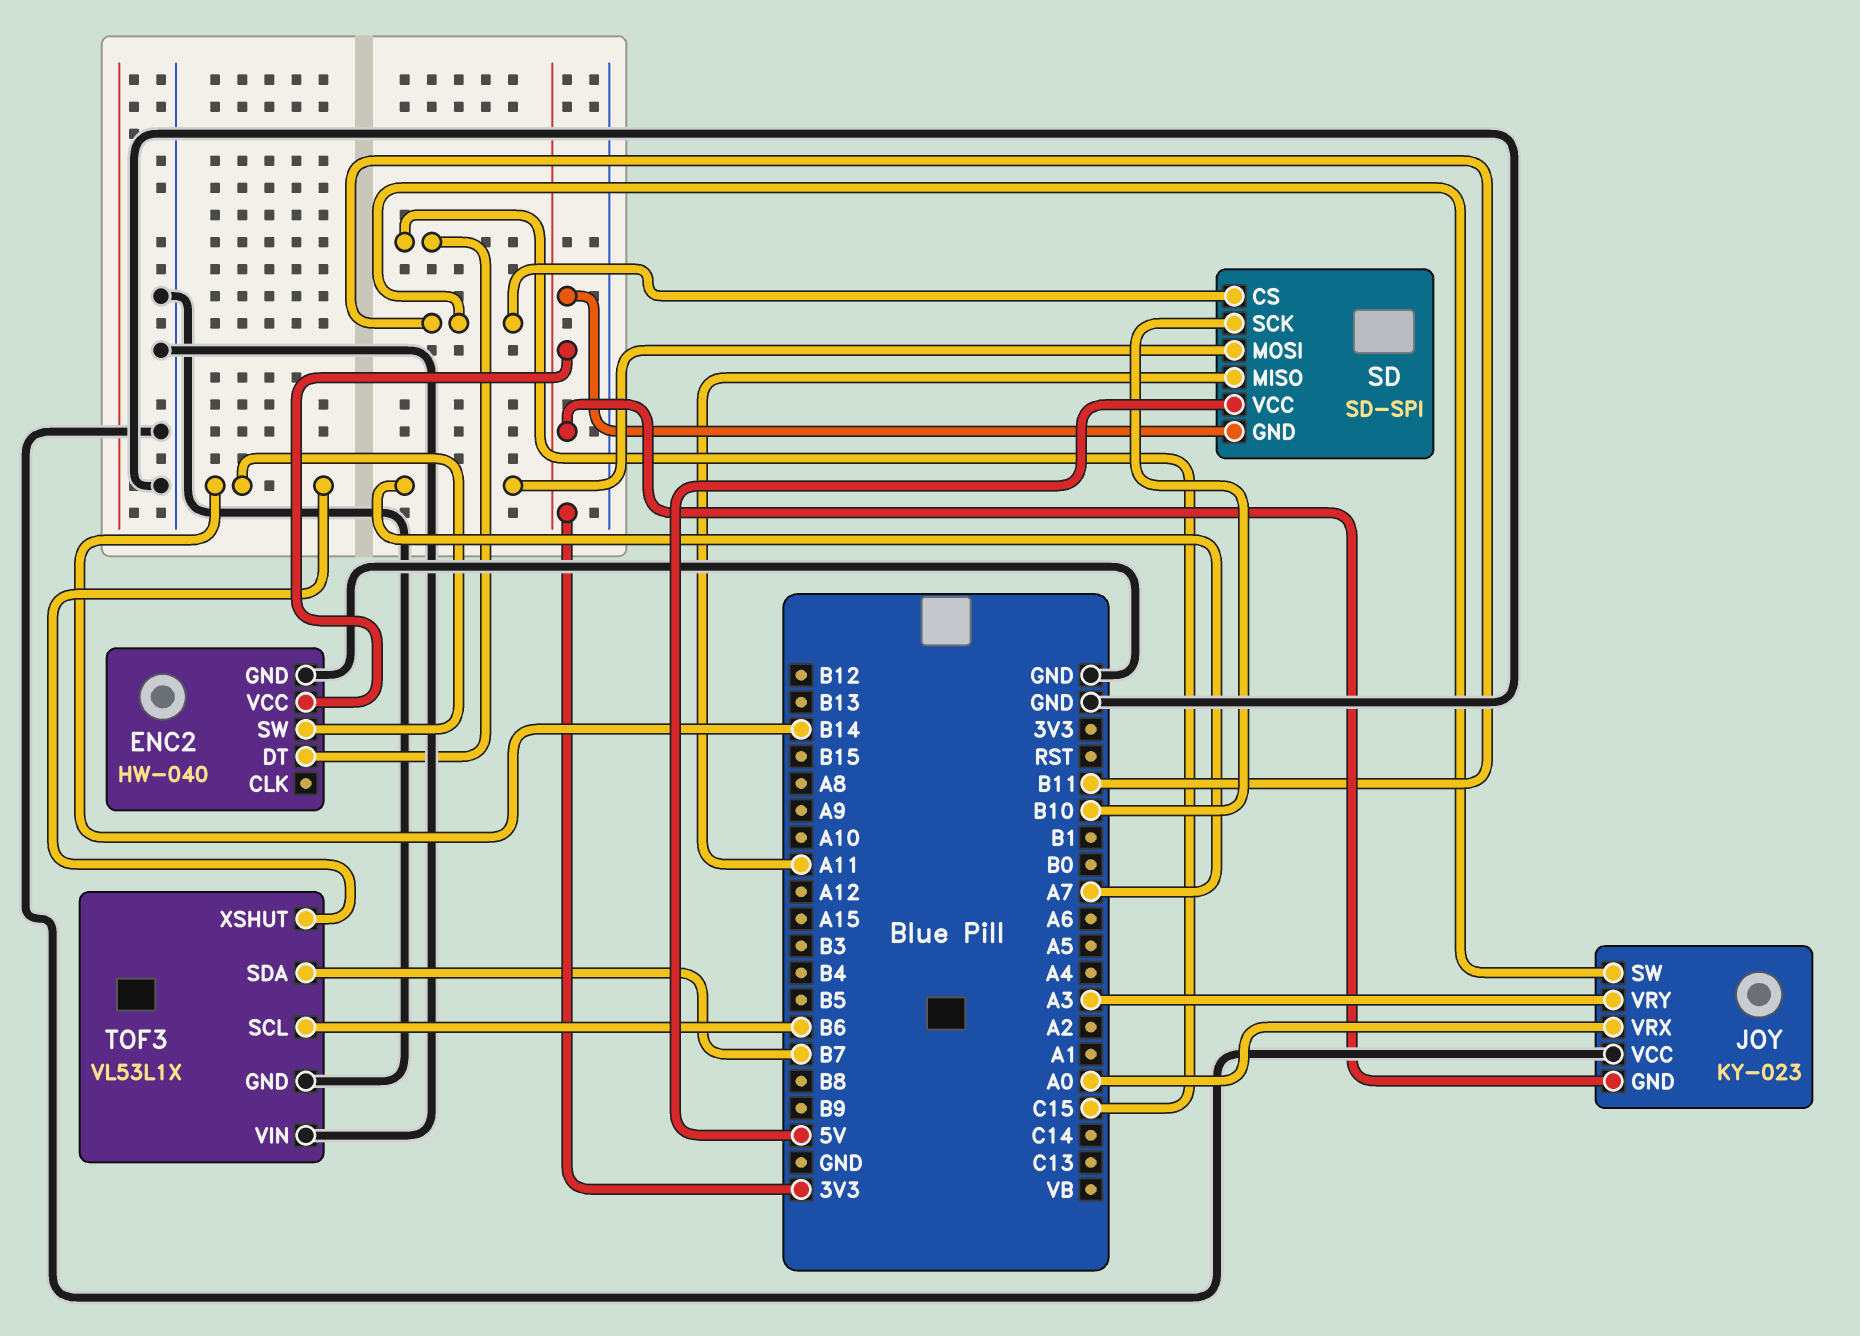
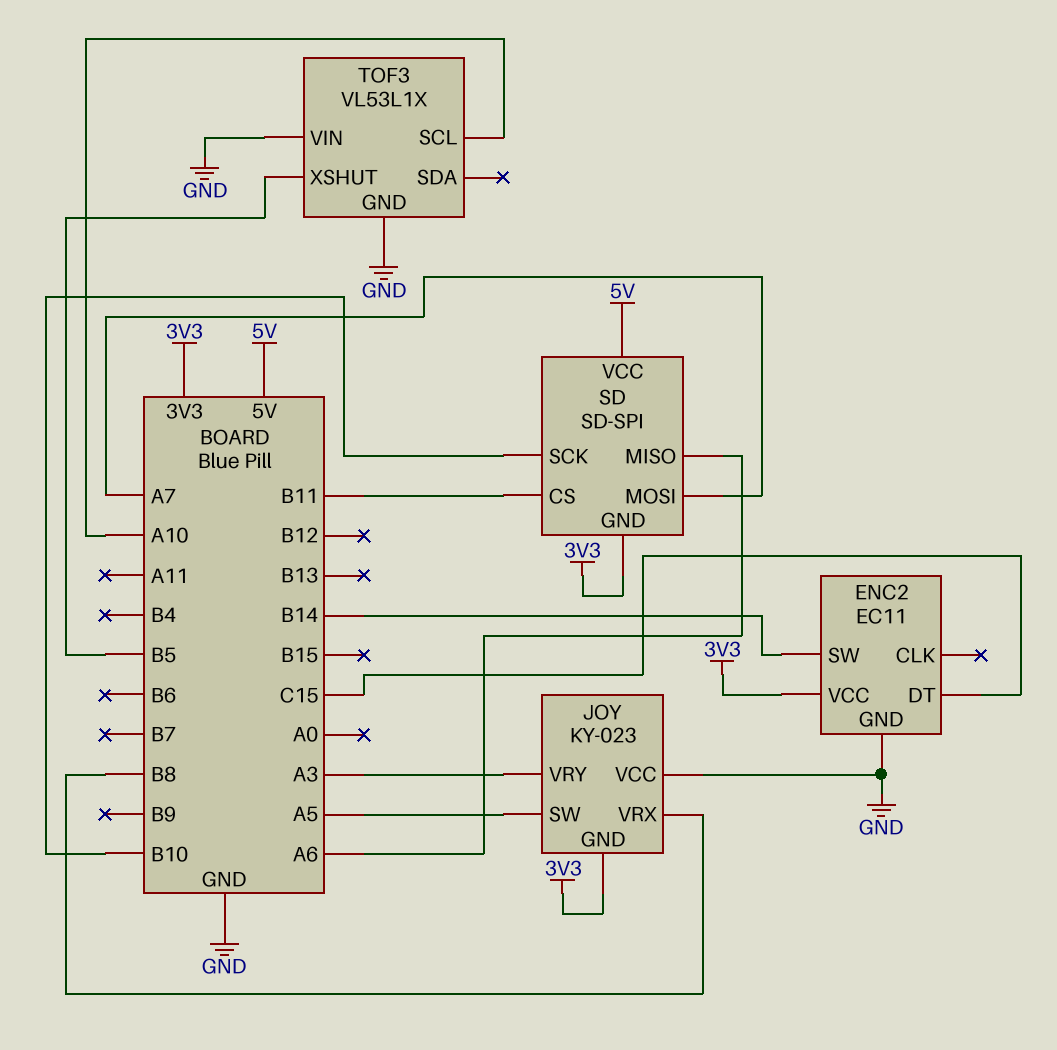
ENC2: HW-040 -> EC11
JOY pin SW: B11 -> A5
JOY pin VRX: A0 -> B8
SD pin MISO: A11 -> A6
TOF3 pin SCL: B6 -> A10
TOF3 pin SDA: B7 -> none
TOF3 pin XSHUT: B14 -> B5

